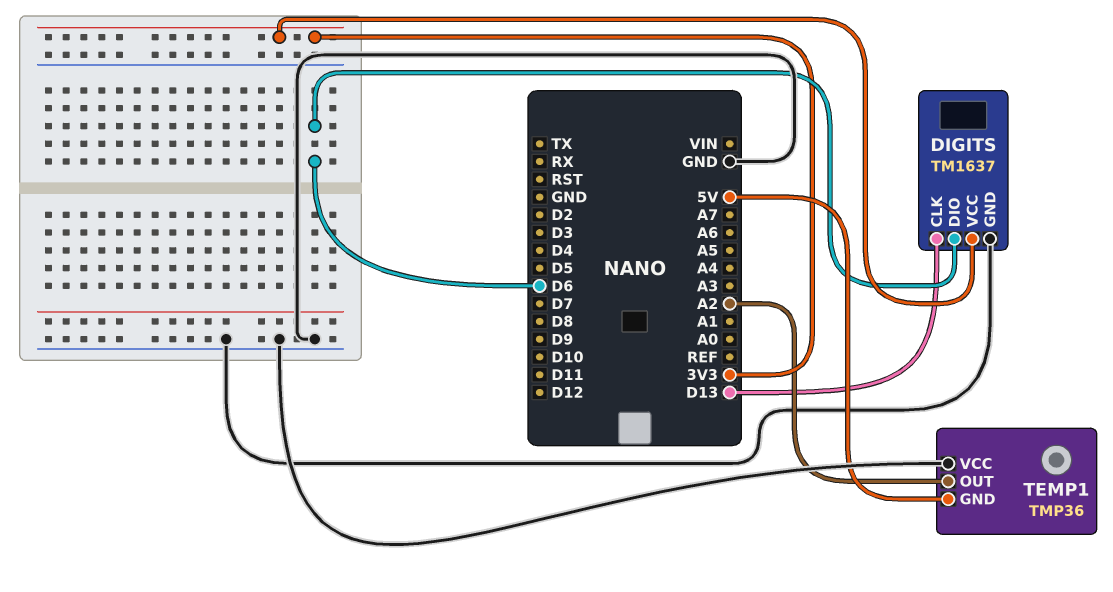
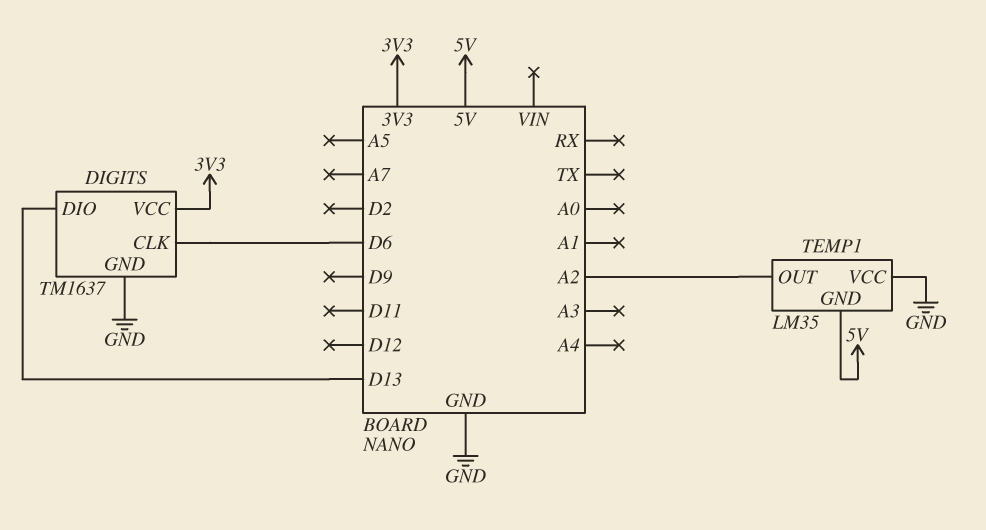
DIGITS pin CLK: D13 -> D6
DIGITS pin DIO: D6 -> D13
TEMP1: TMP36 -> LM35

